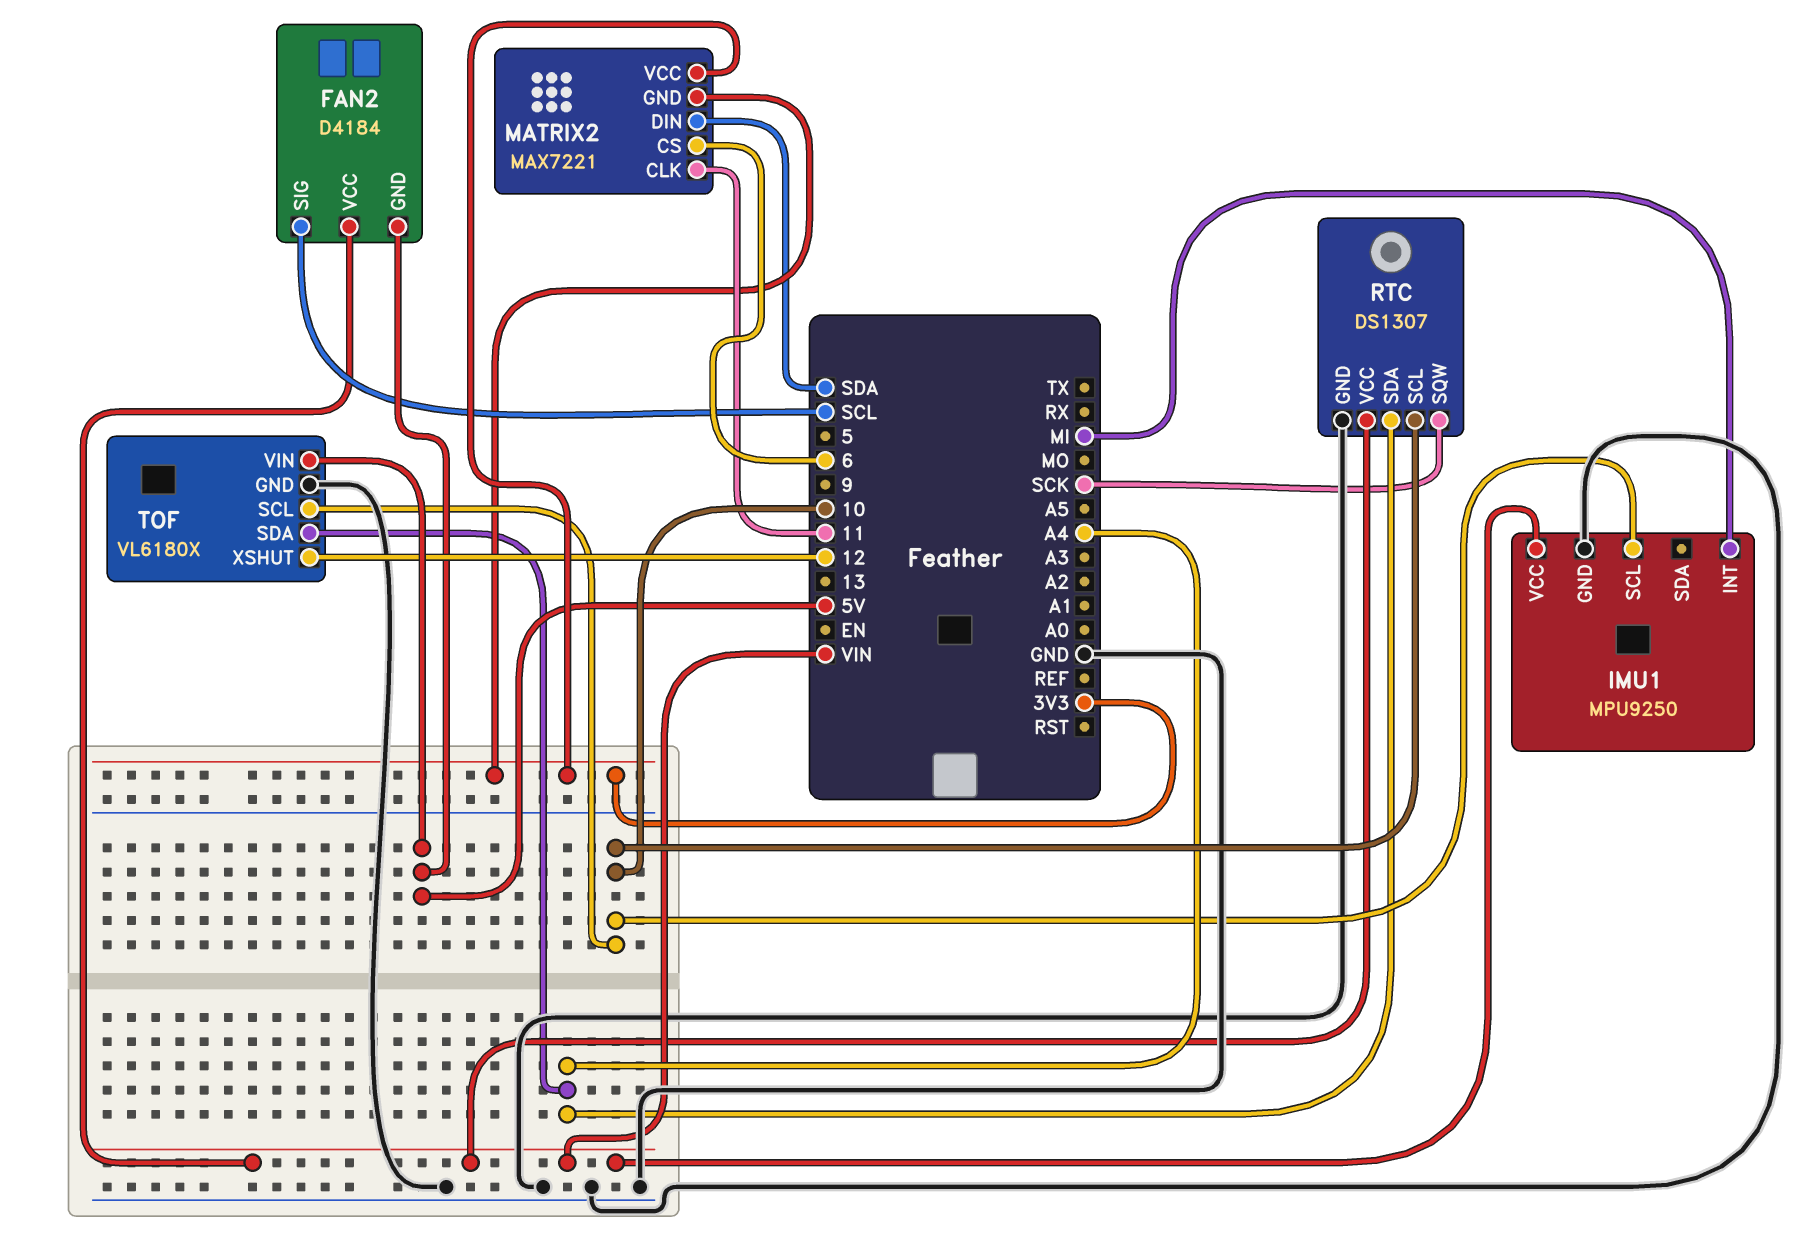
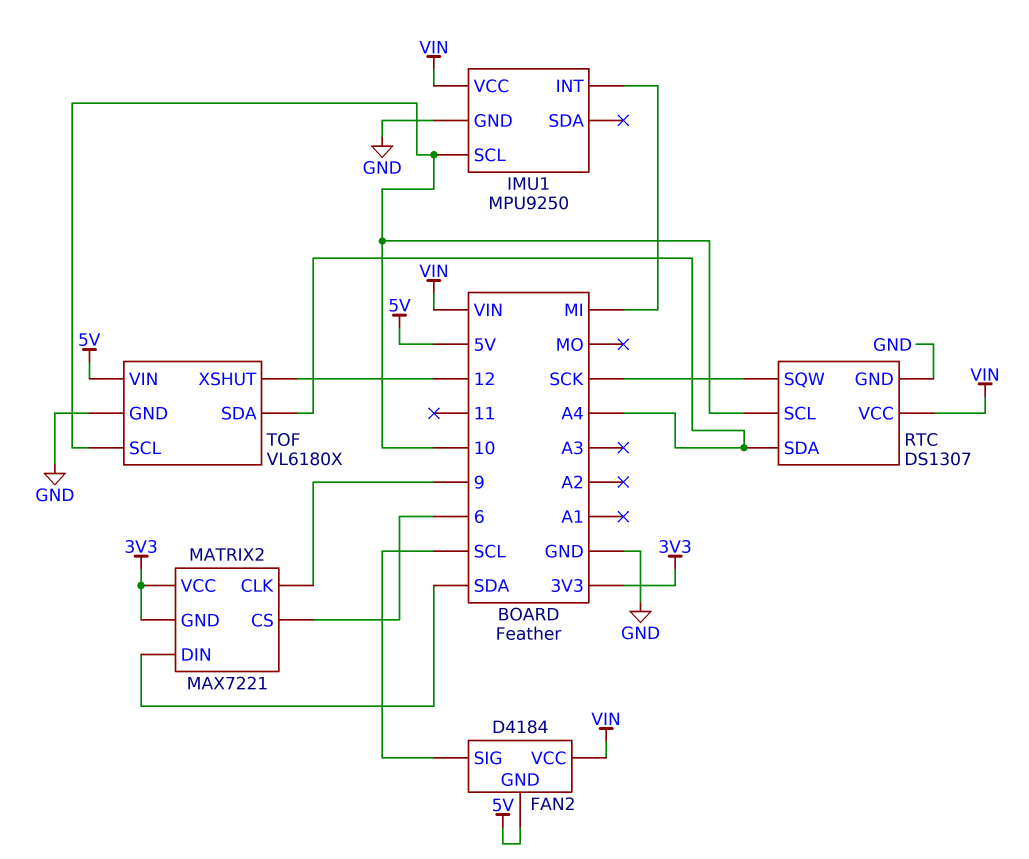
MATRIX2 pin CLK: 11 -> 9

